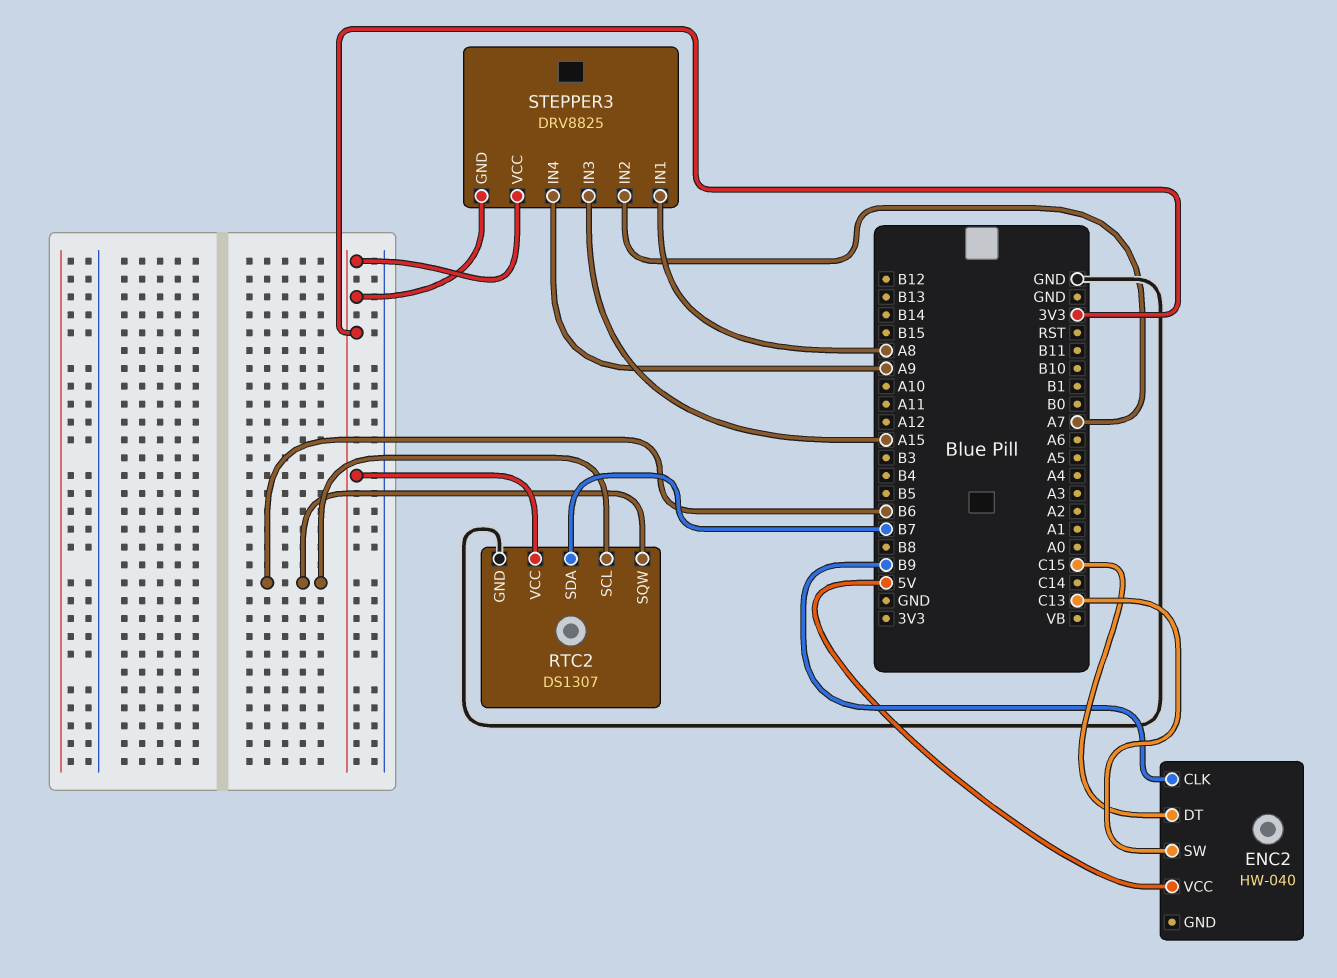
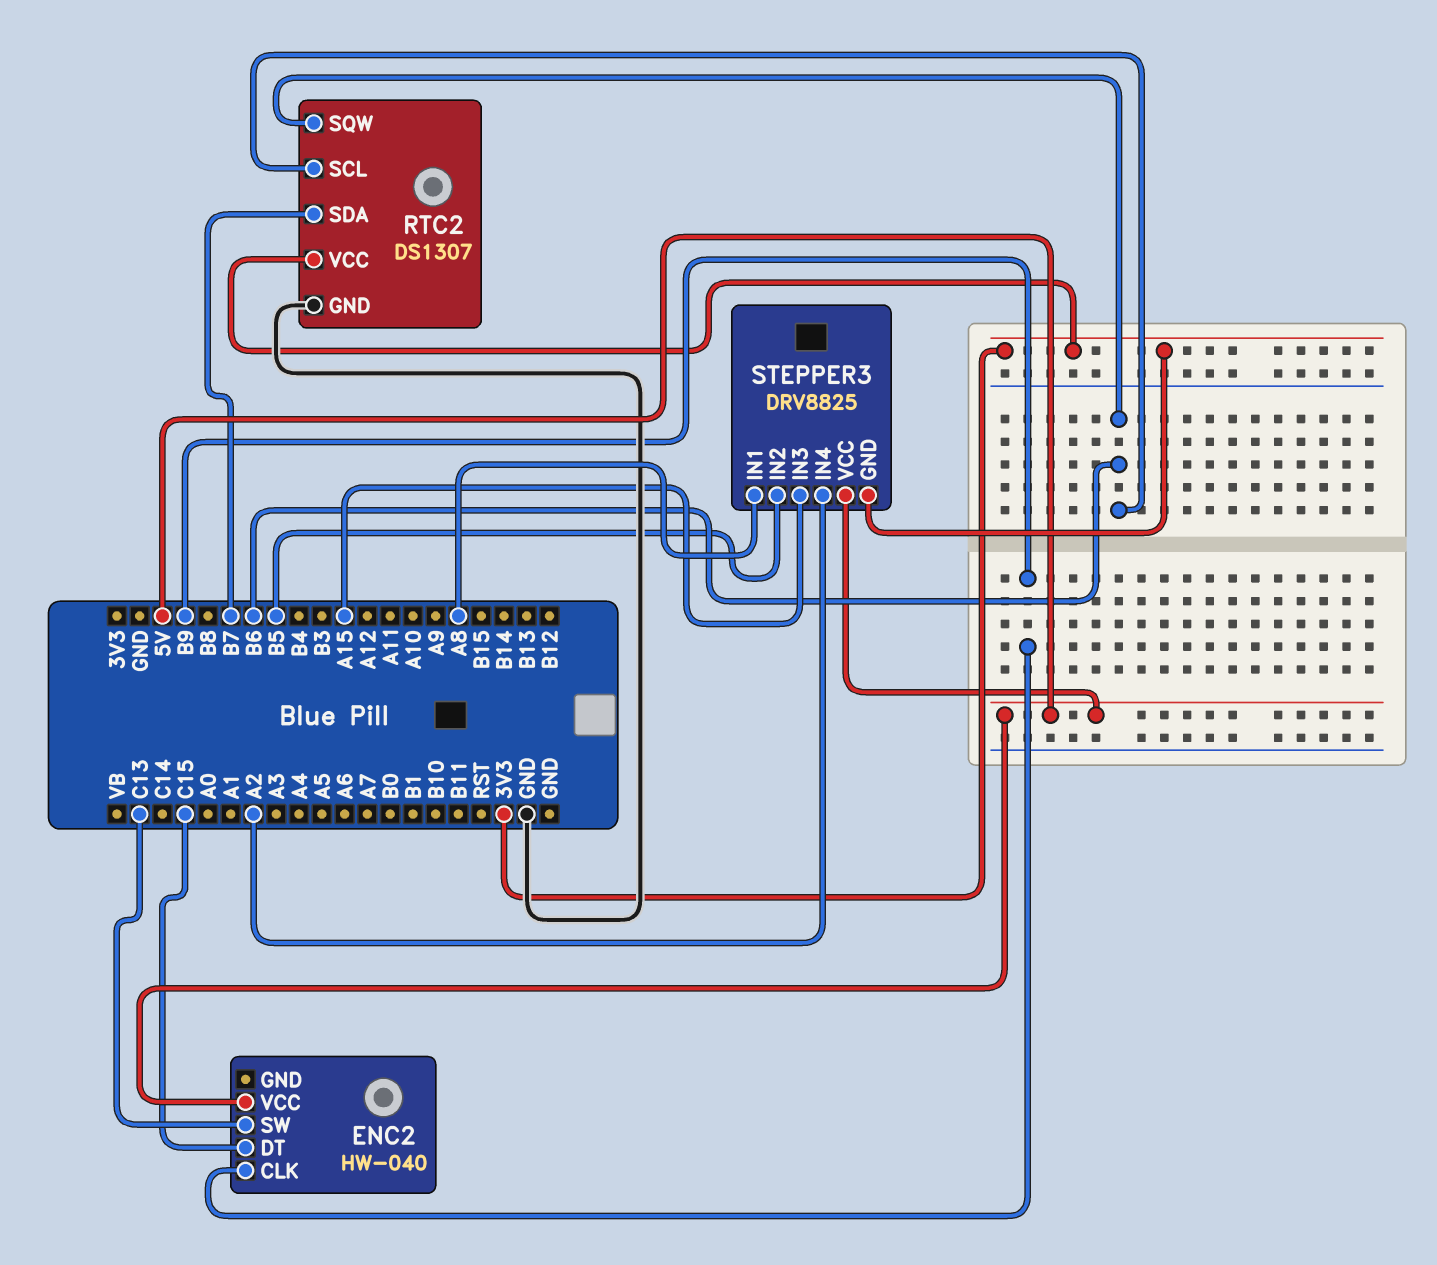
STEPPER3 pin IN2: A7 -> B5
STEPPER3 pin IN4: A9 -> A2
STEPPER3 pin VCC: 3V3 -> 5V

